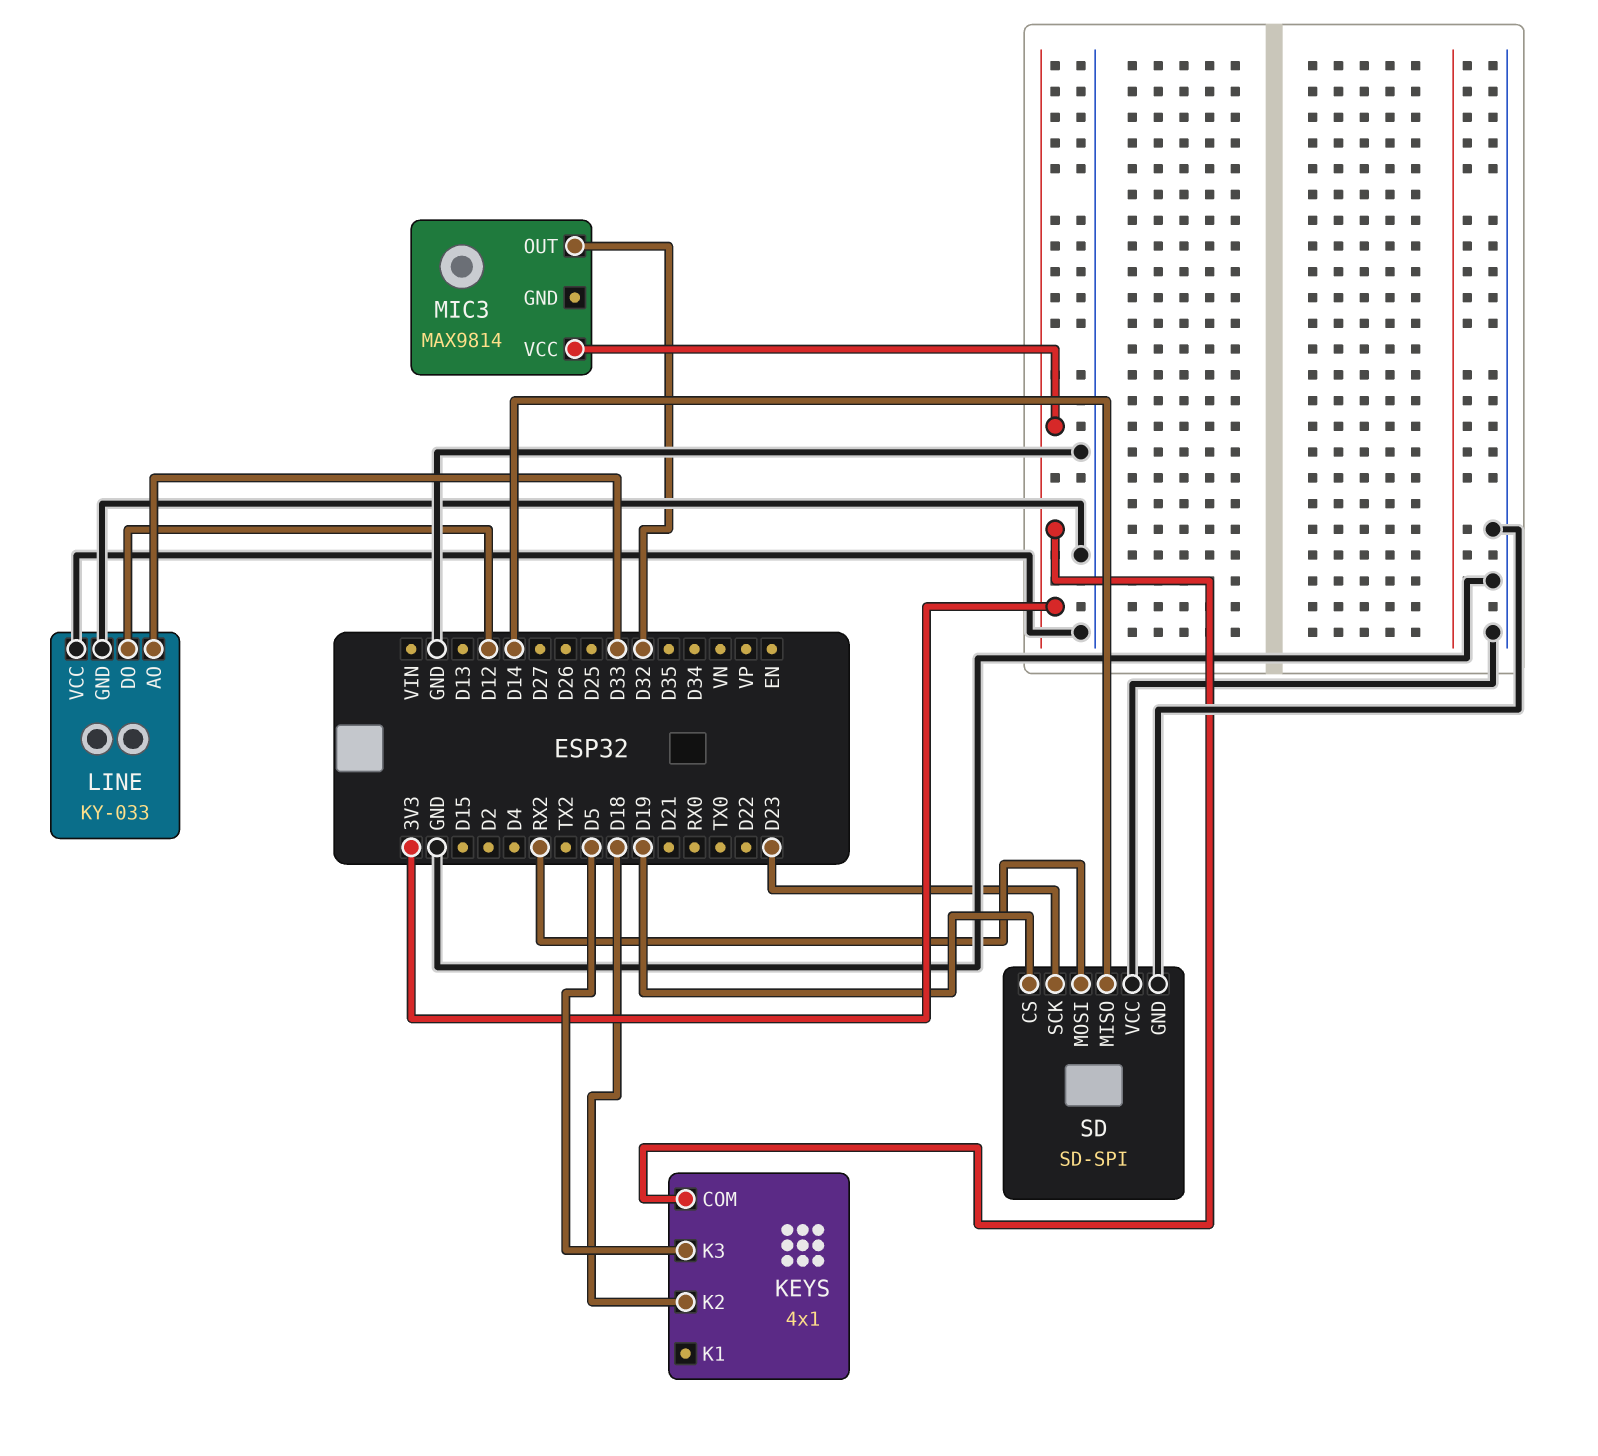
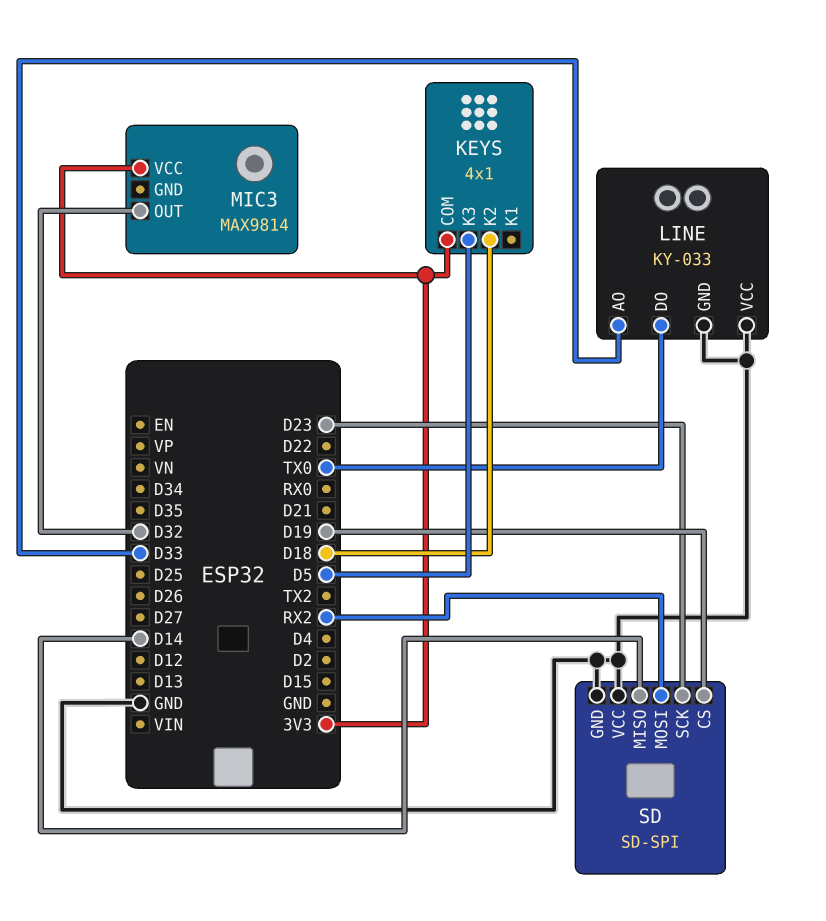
LINE pin DO: D12 -> TX0

